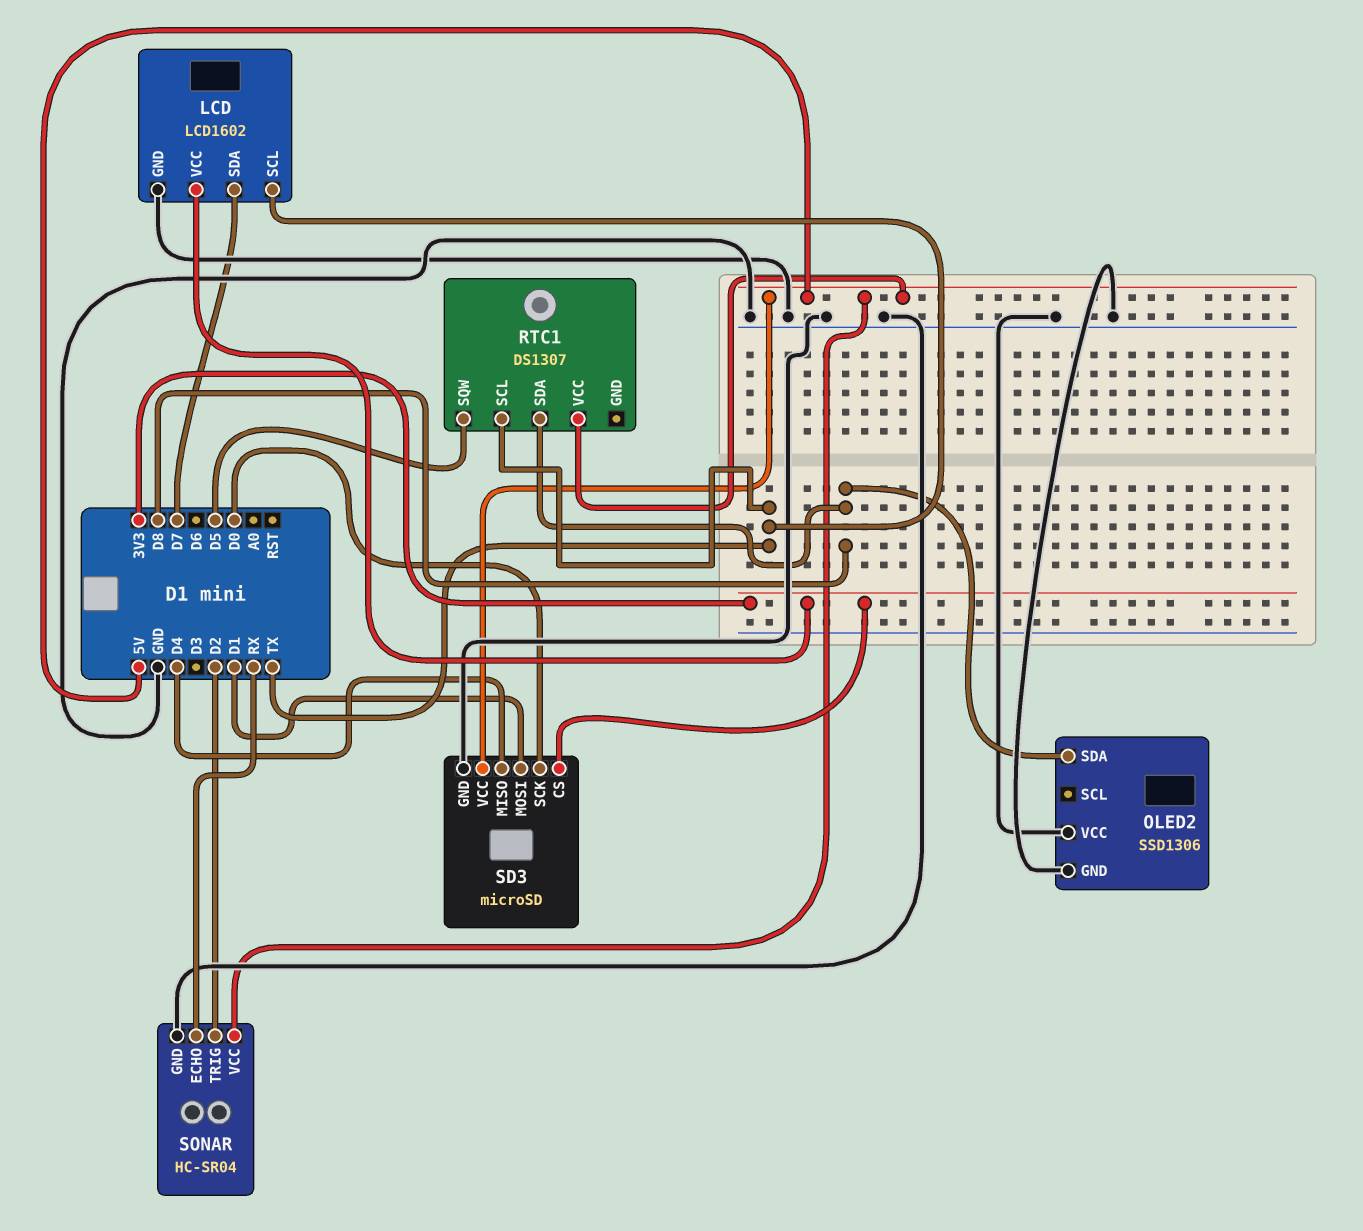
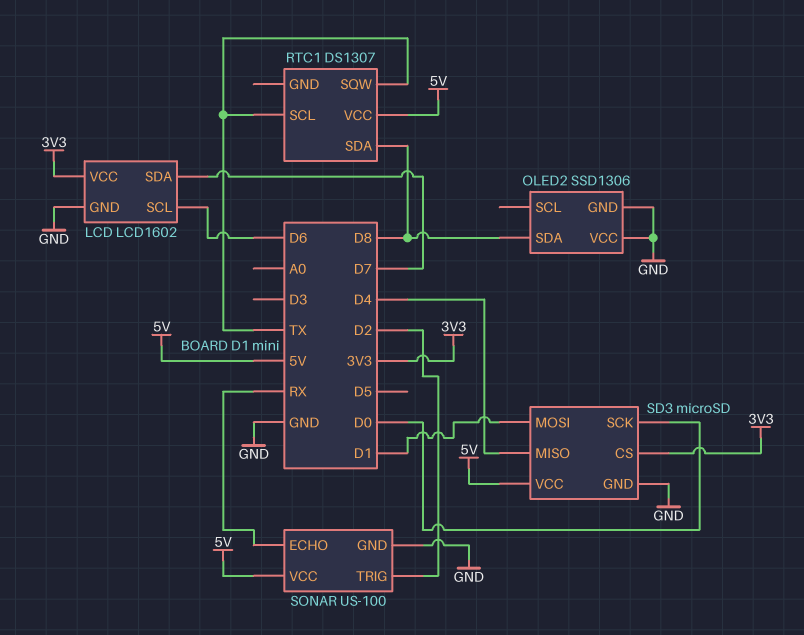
LCD pin SCL: TX -> D6
RTC1 pin SQW: D5 -> TX
SONAR: HC-SR04 -> US-100

